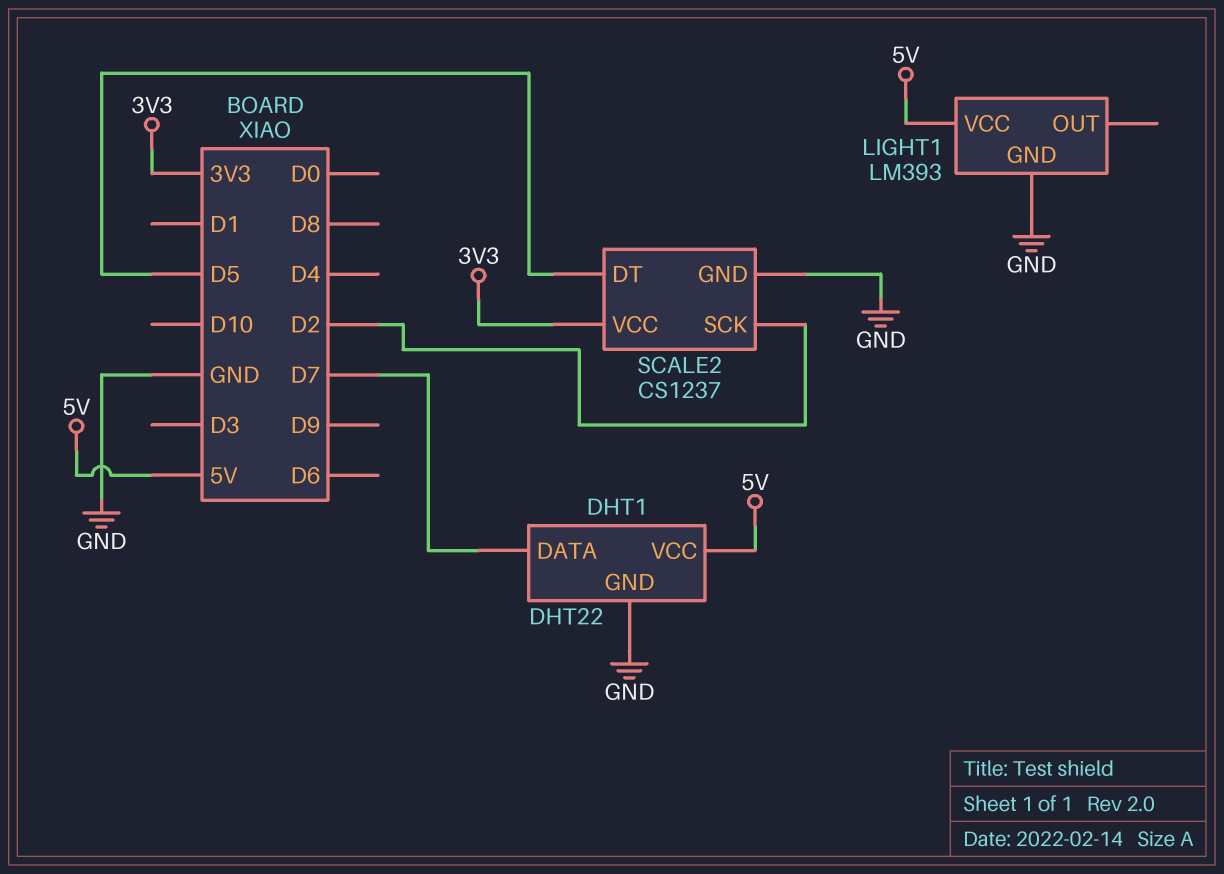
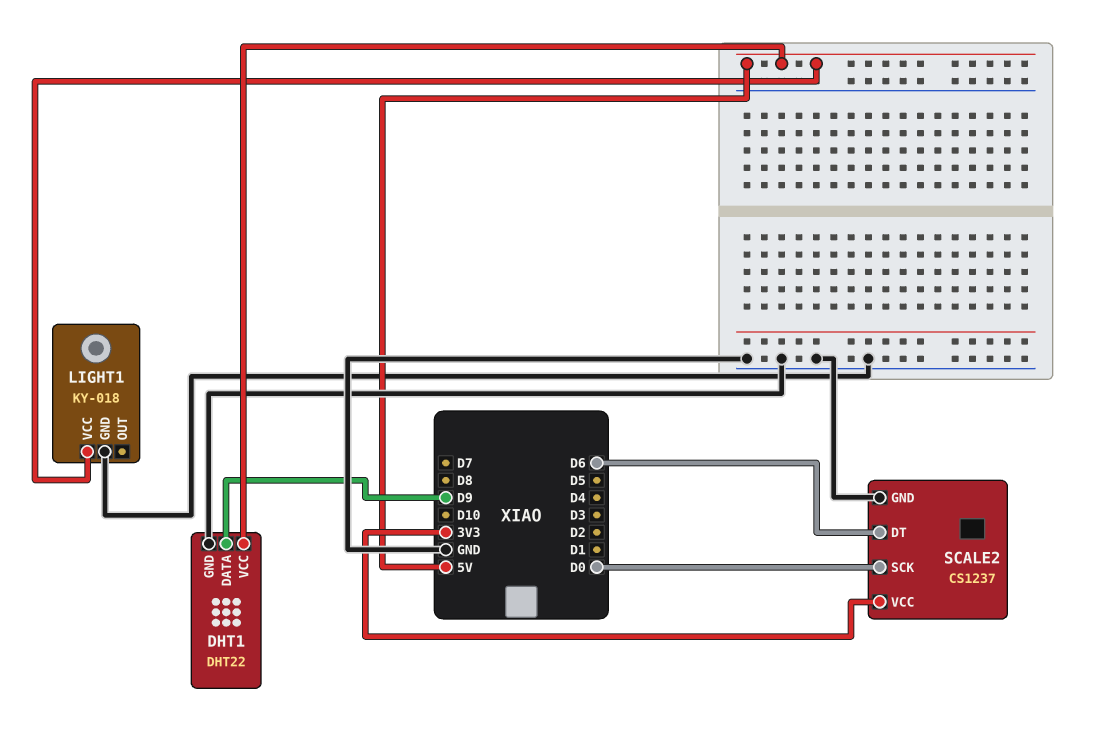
DHT1 pin DATA: D7 -> D9
LIGHT1: LM393 -> KY-018
SCALE2 pin DT: D5 -> D6
SCALE2 pin SCK: D2 -> D0

